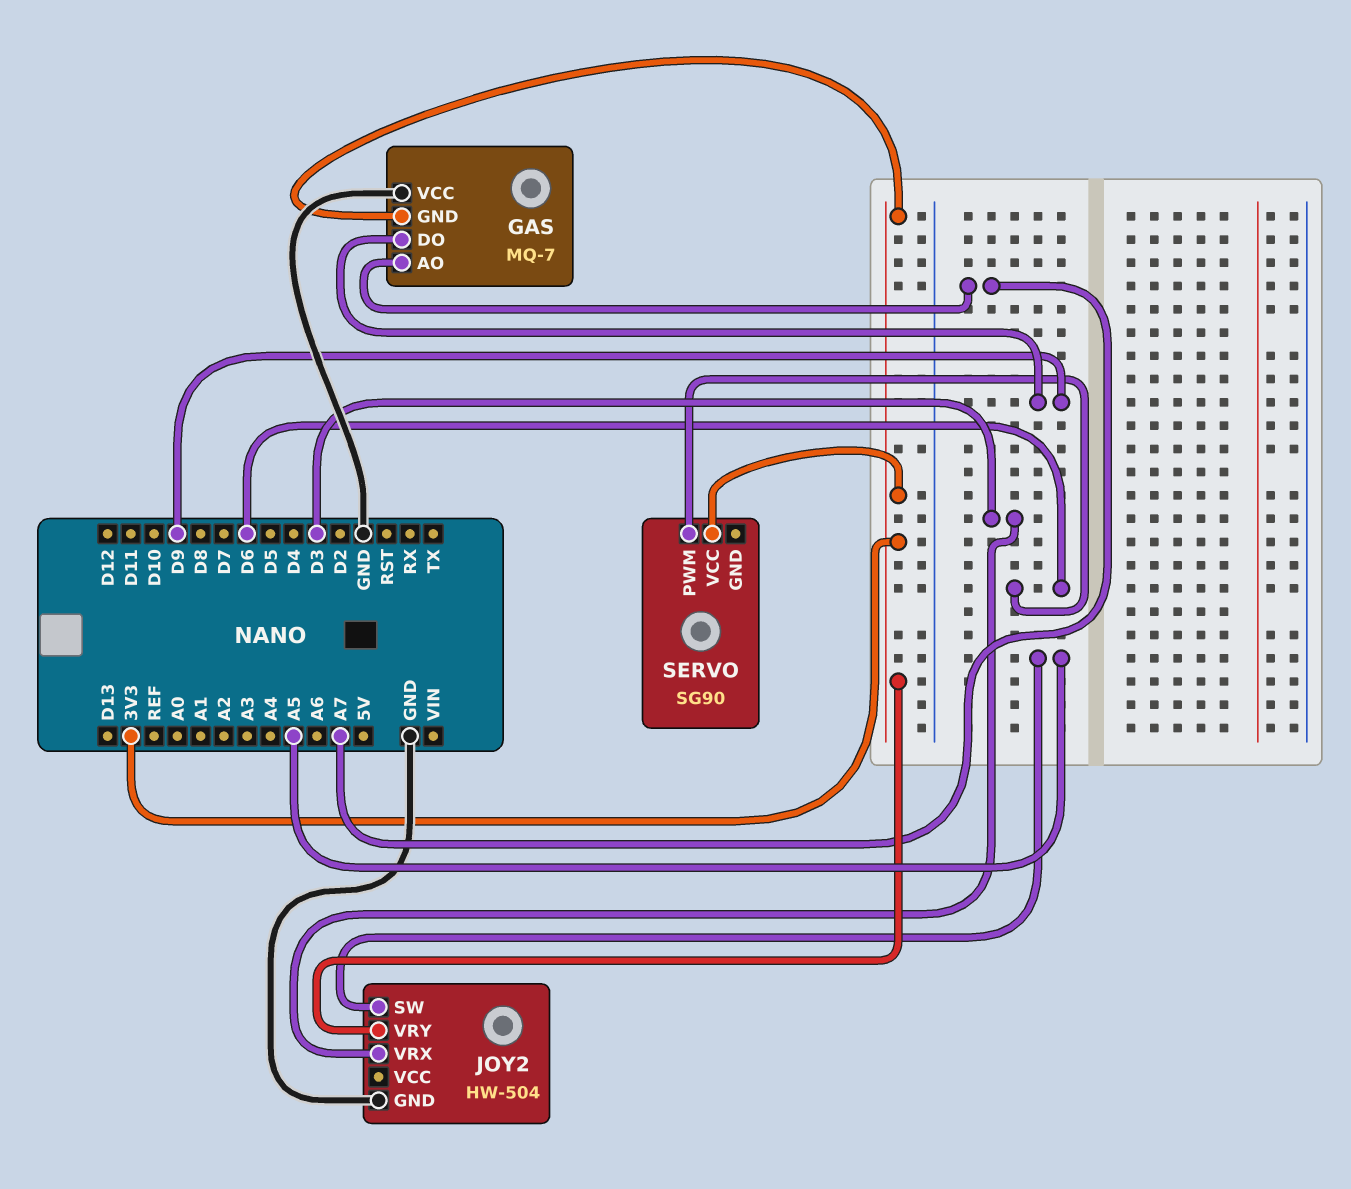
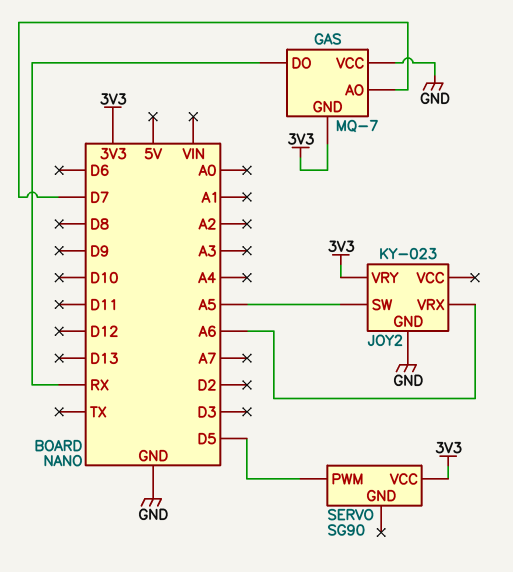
GAS pin AO: A7 -> D7
GAS pin DO: D9 -> RX
JOY2: HW-504 -> KY-023
JOY2 pin VRX: D3 -> A6
SERVO pin PWM: D6 -> D5

